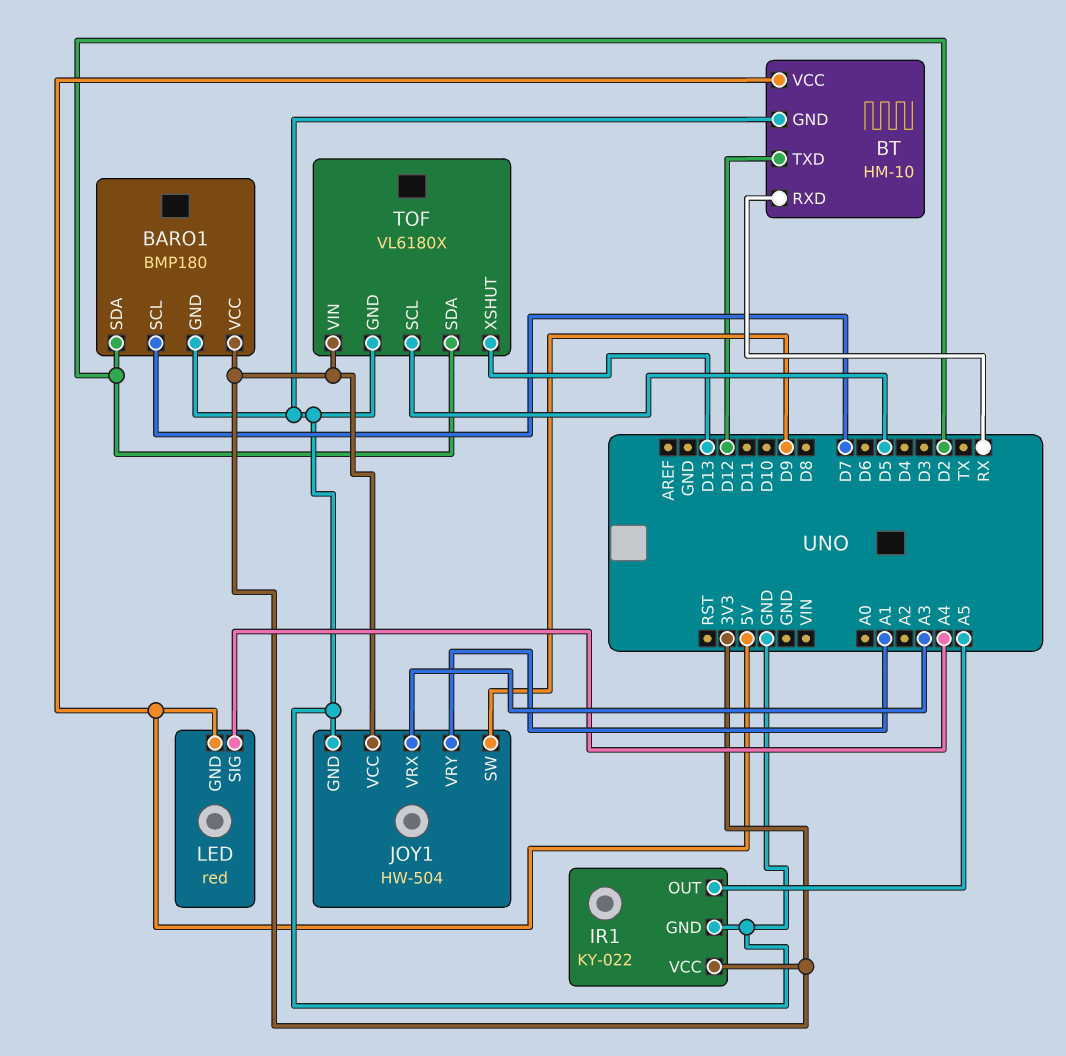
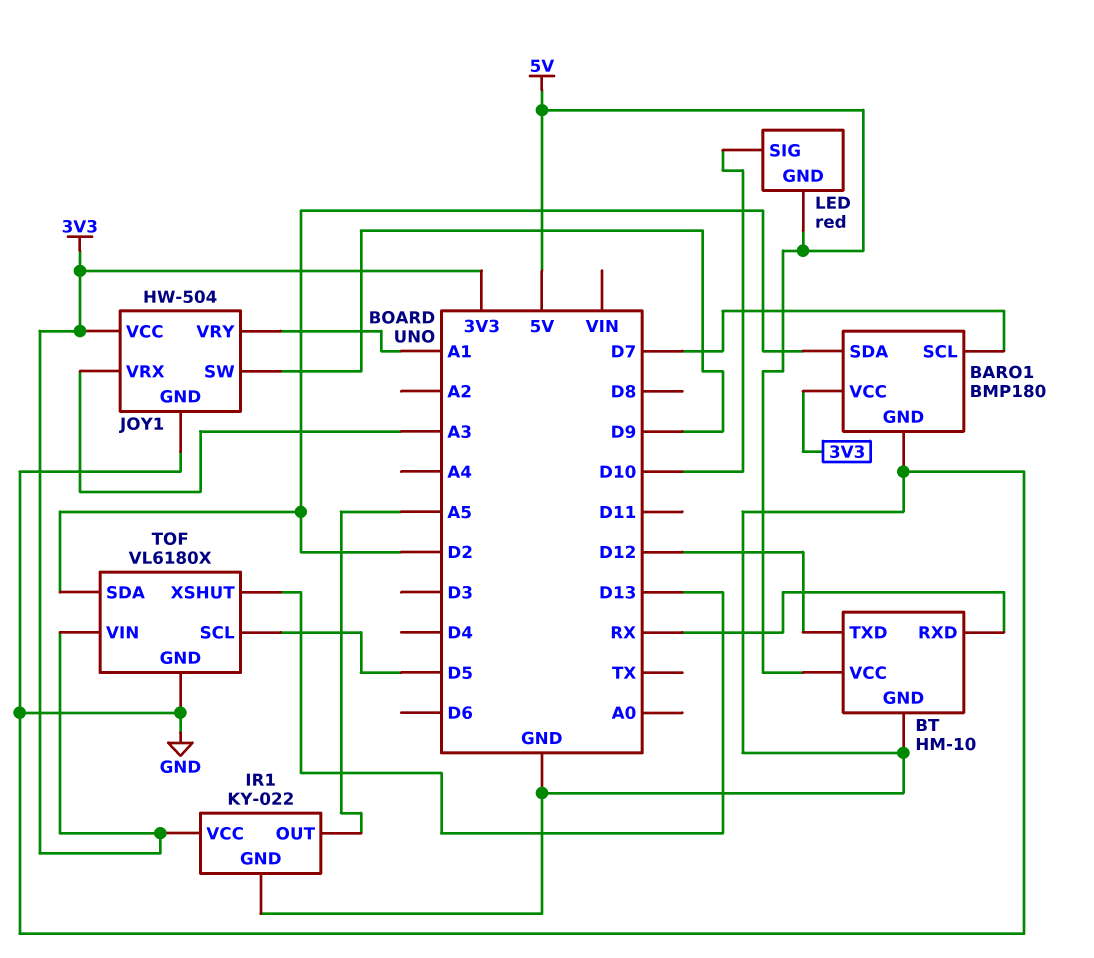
LED pin SIG: A4 -> D10

